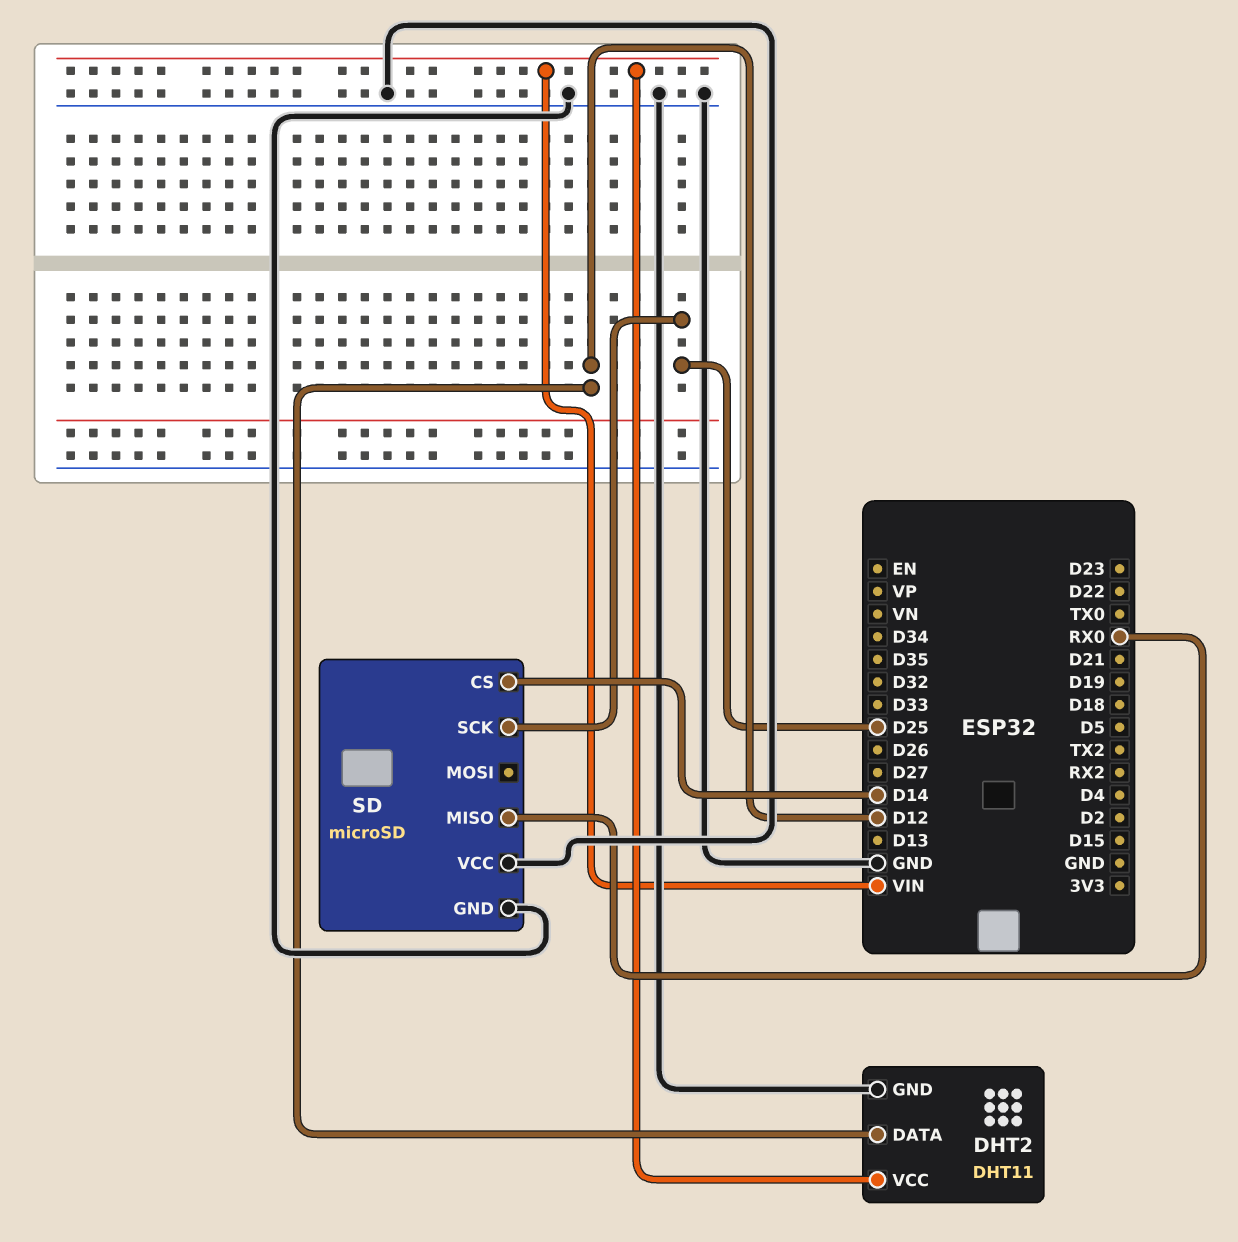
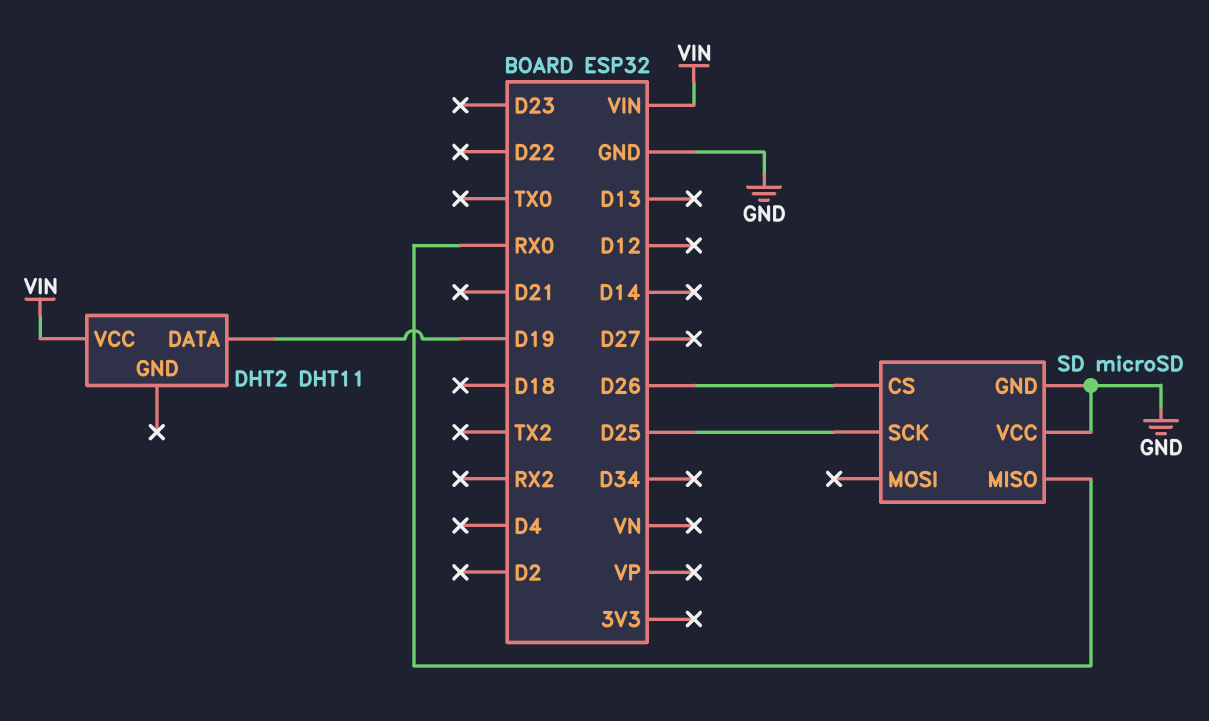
DHT2 pin DATA: D12 -> D19
DHT2 pin GND: GND -> none
SD pin CS: D14 -> D26

